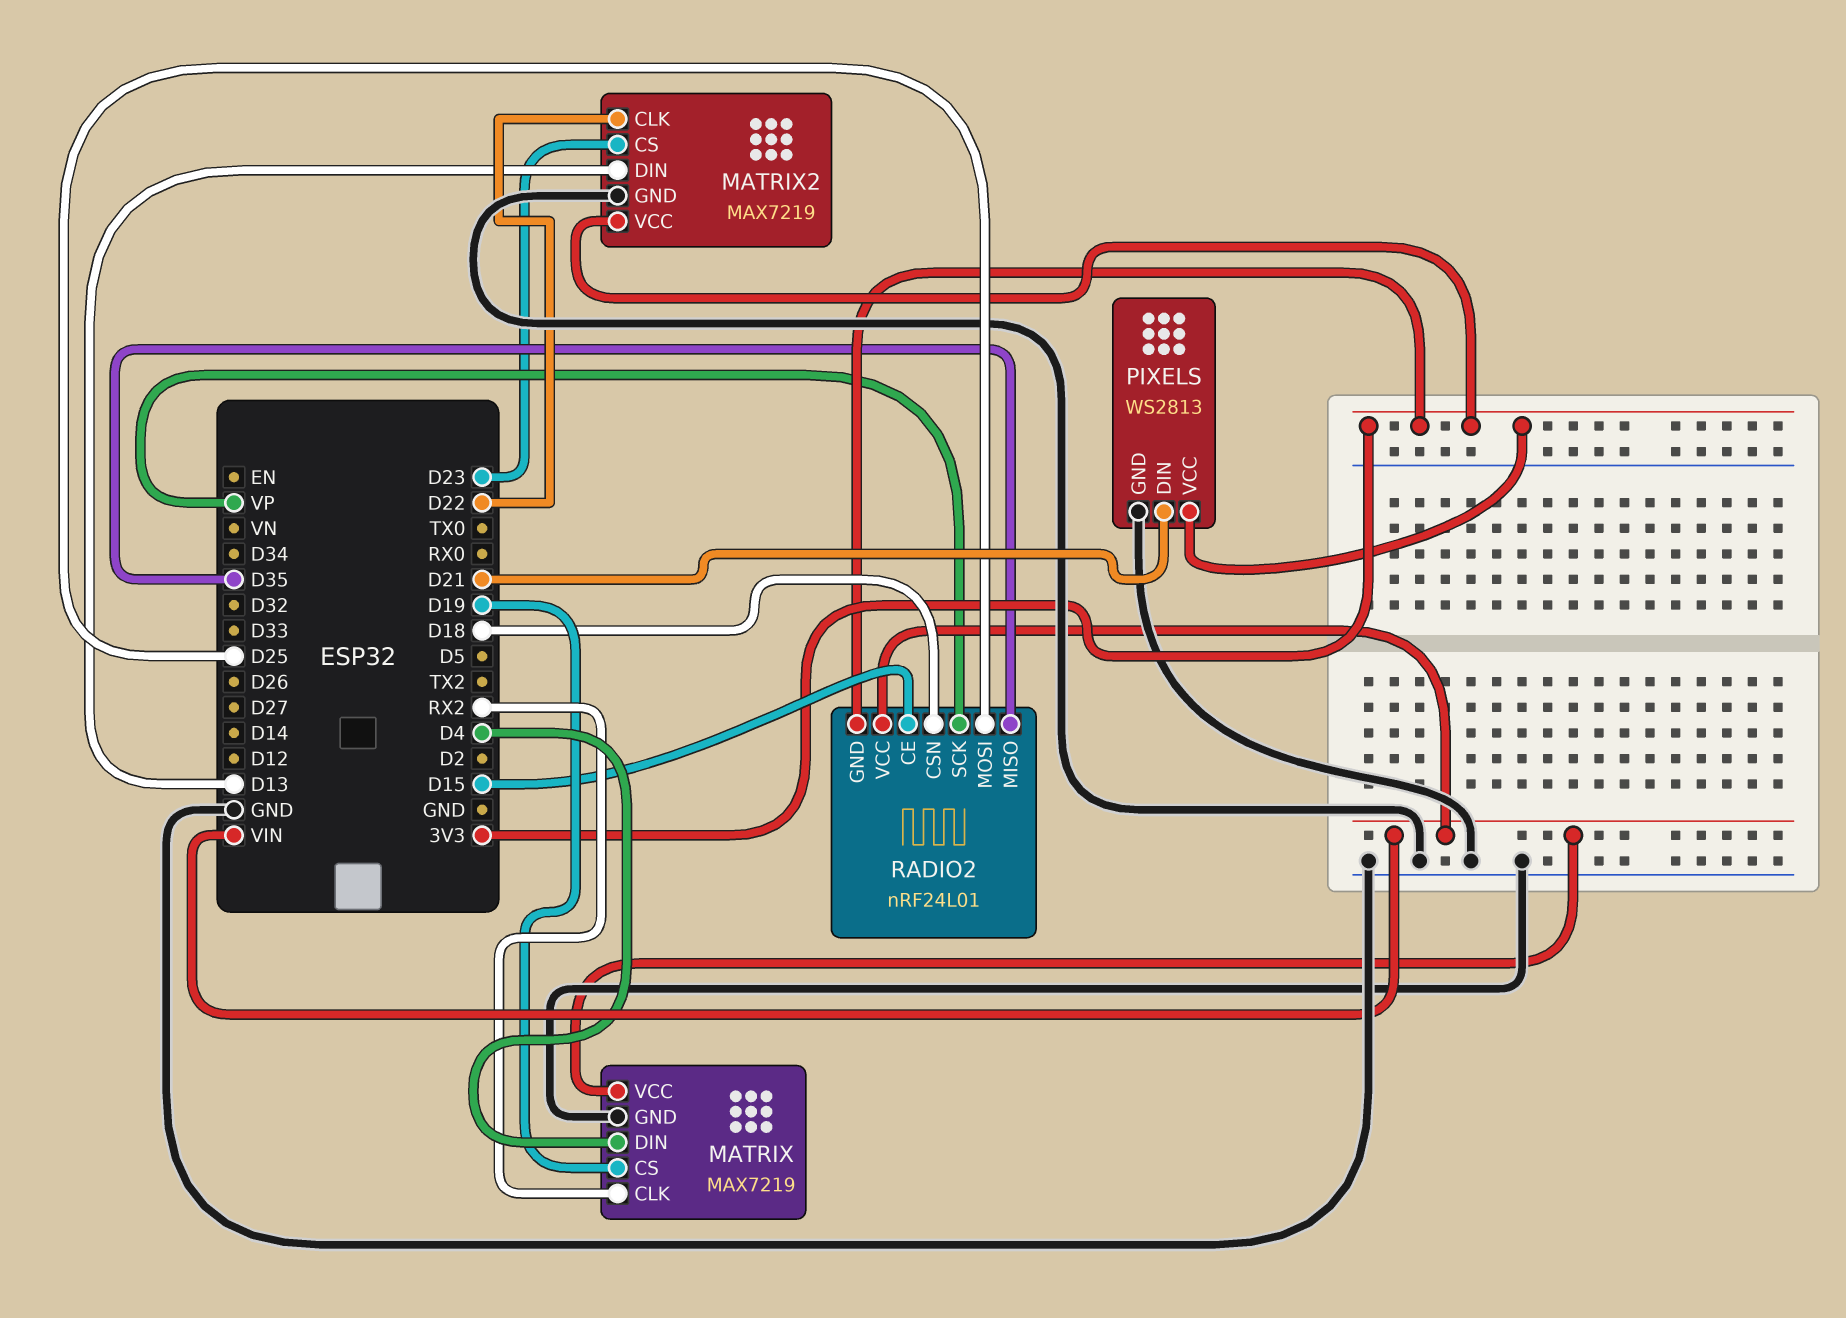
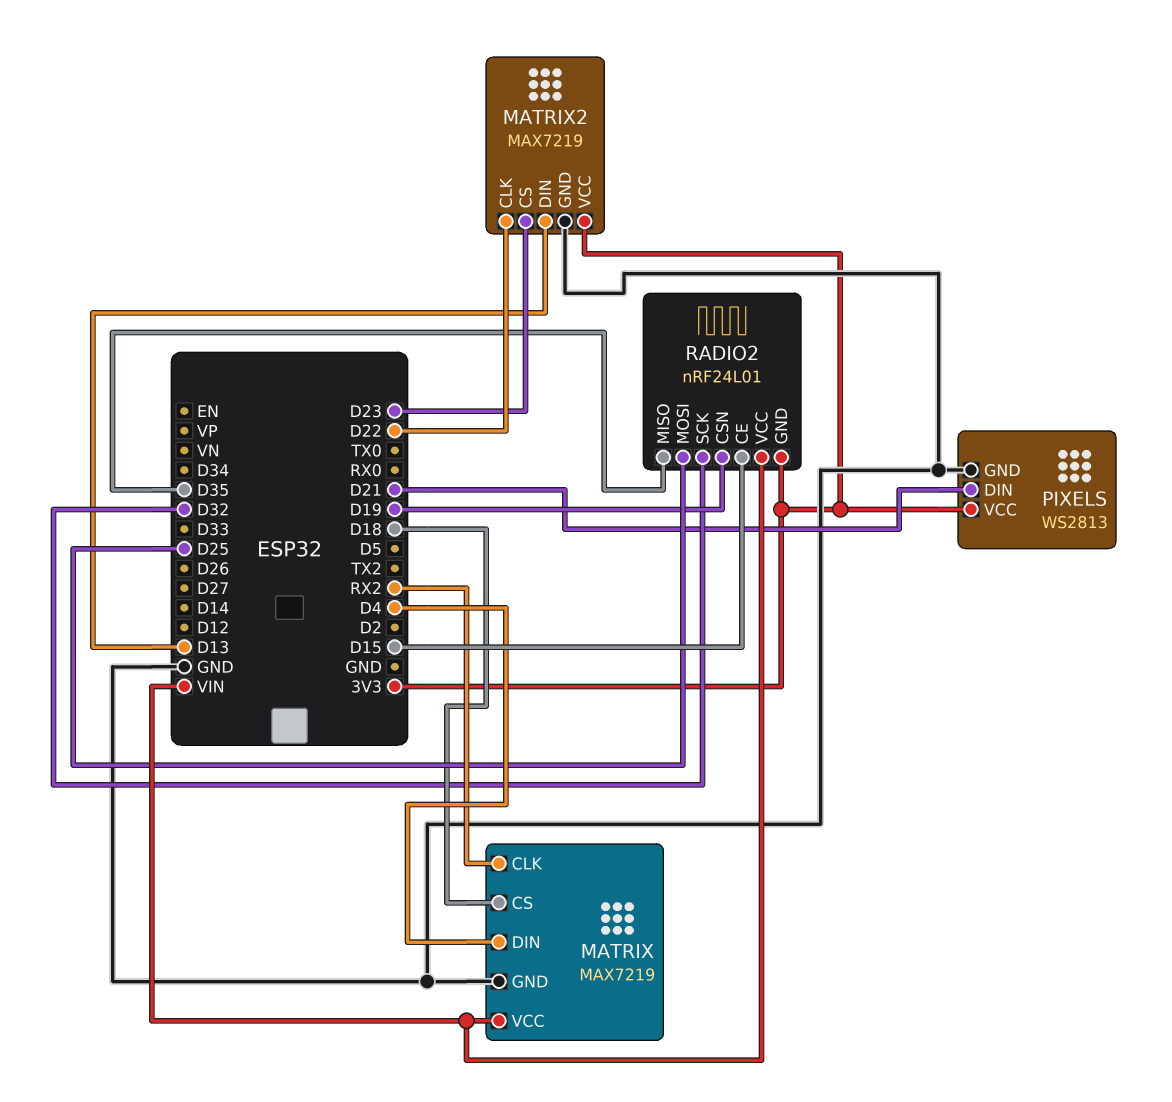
MATRIX pin CS: D19 -> D18
RADIO2 pin CSN: D18 -> D19
RADIO2 pin SCK: VP -> D32

